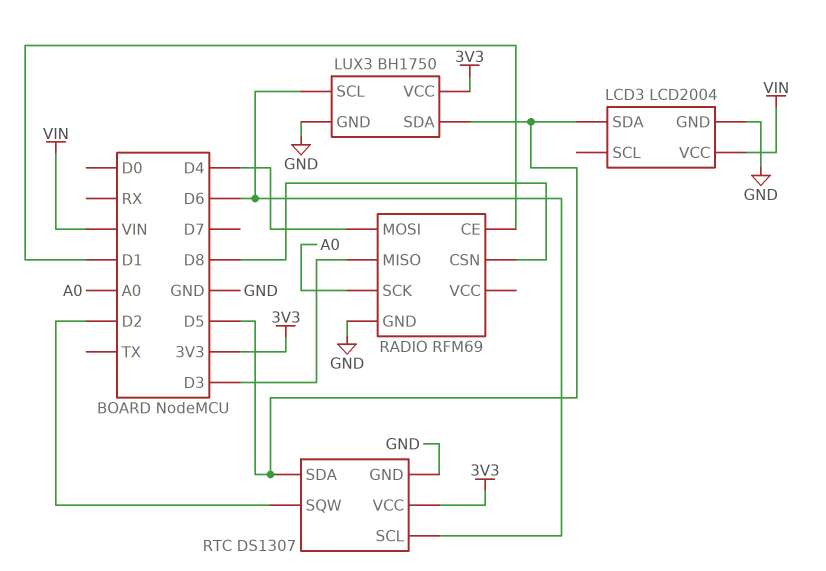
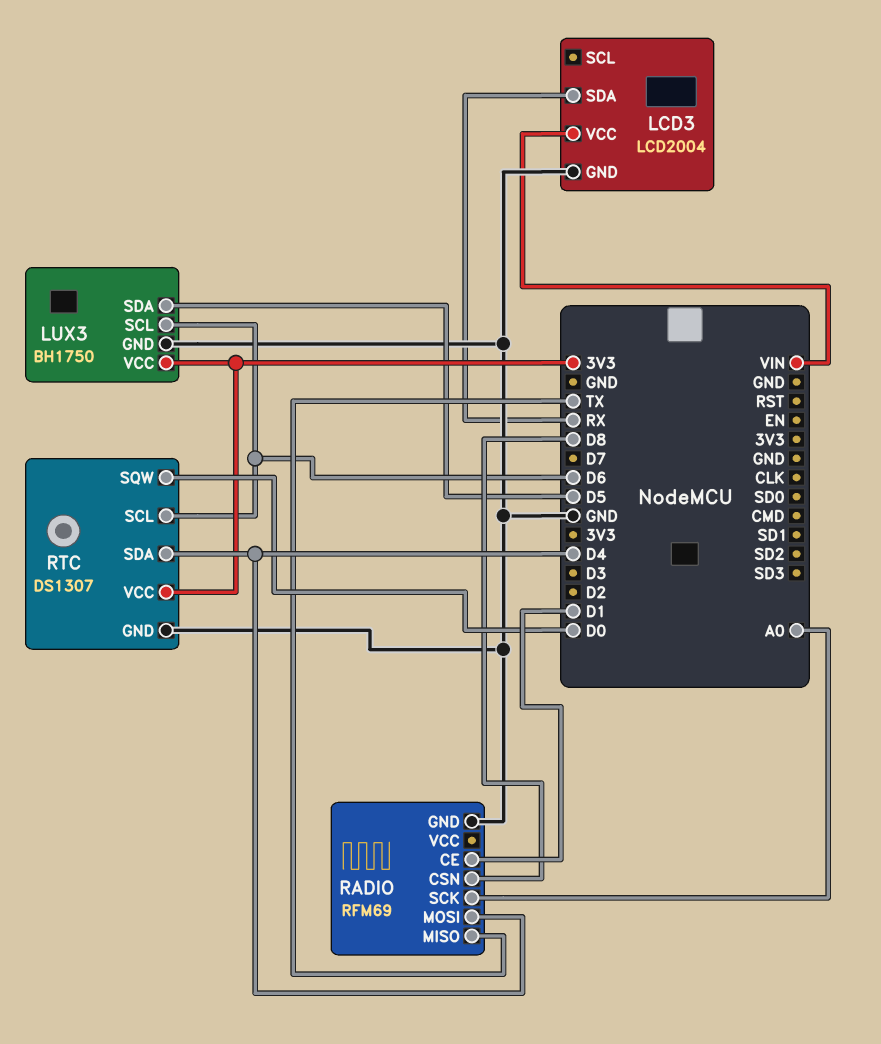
LCD3 pin SDA: D5 -> RX
RADIO pin MISO: D3 -> TX
RTC pin SDA: D5 -> D4
RTC pin SQW: D2 -> D0

